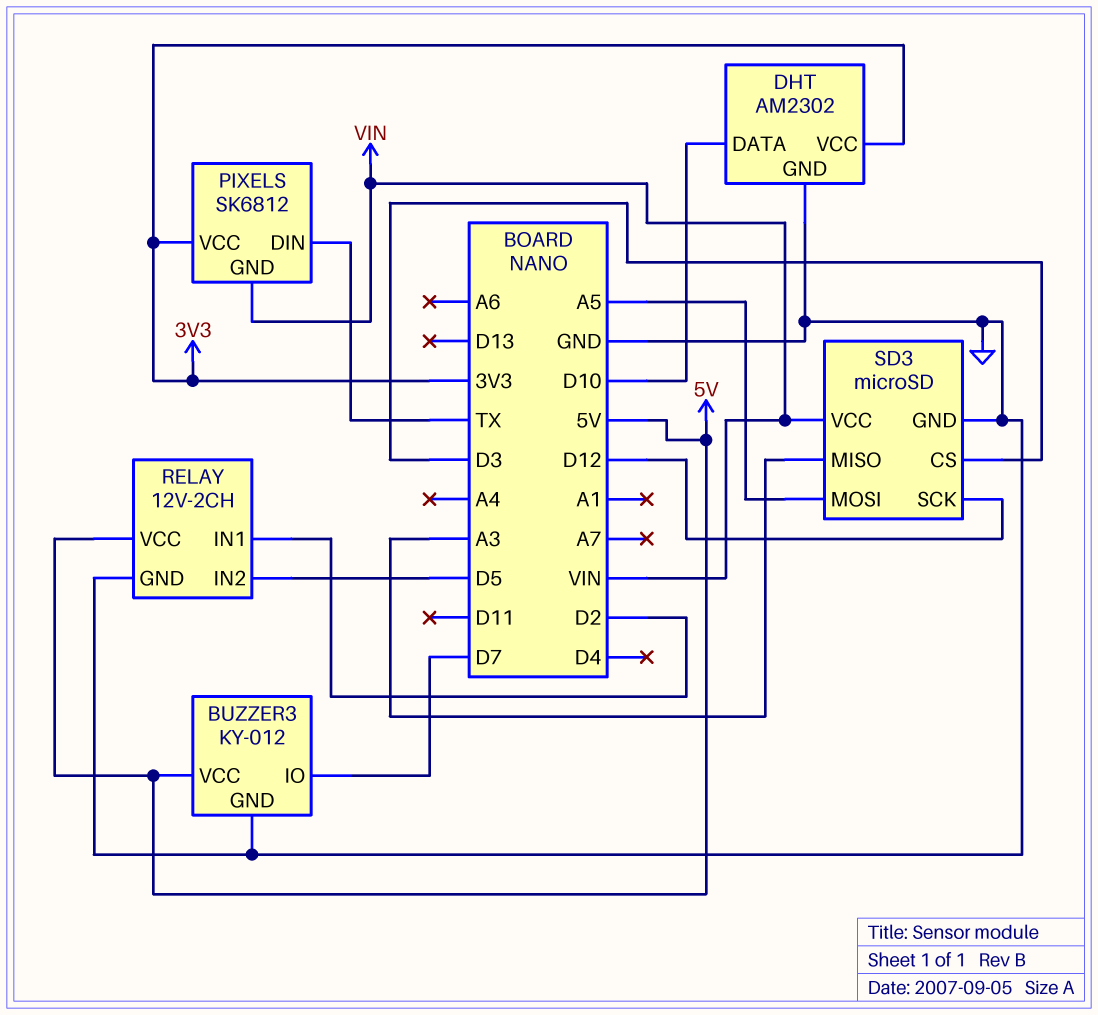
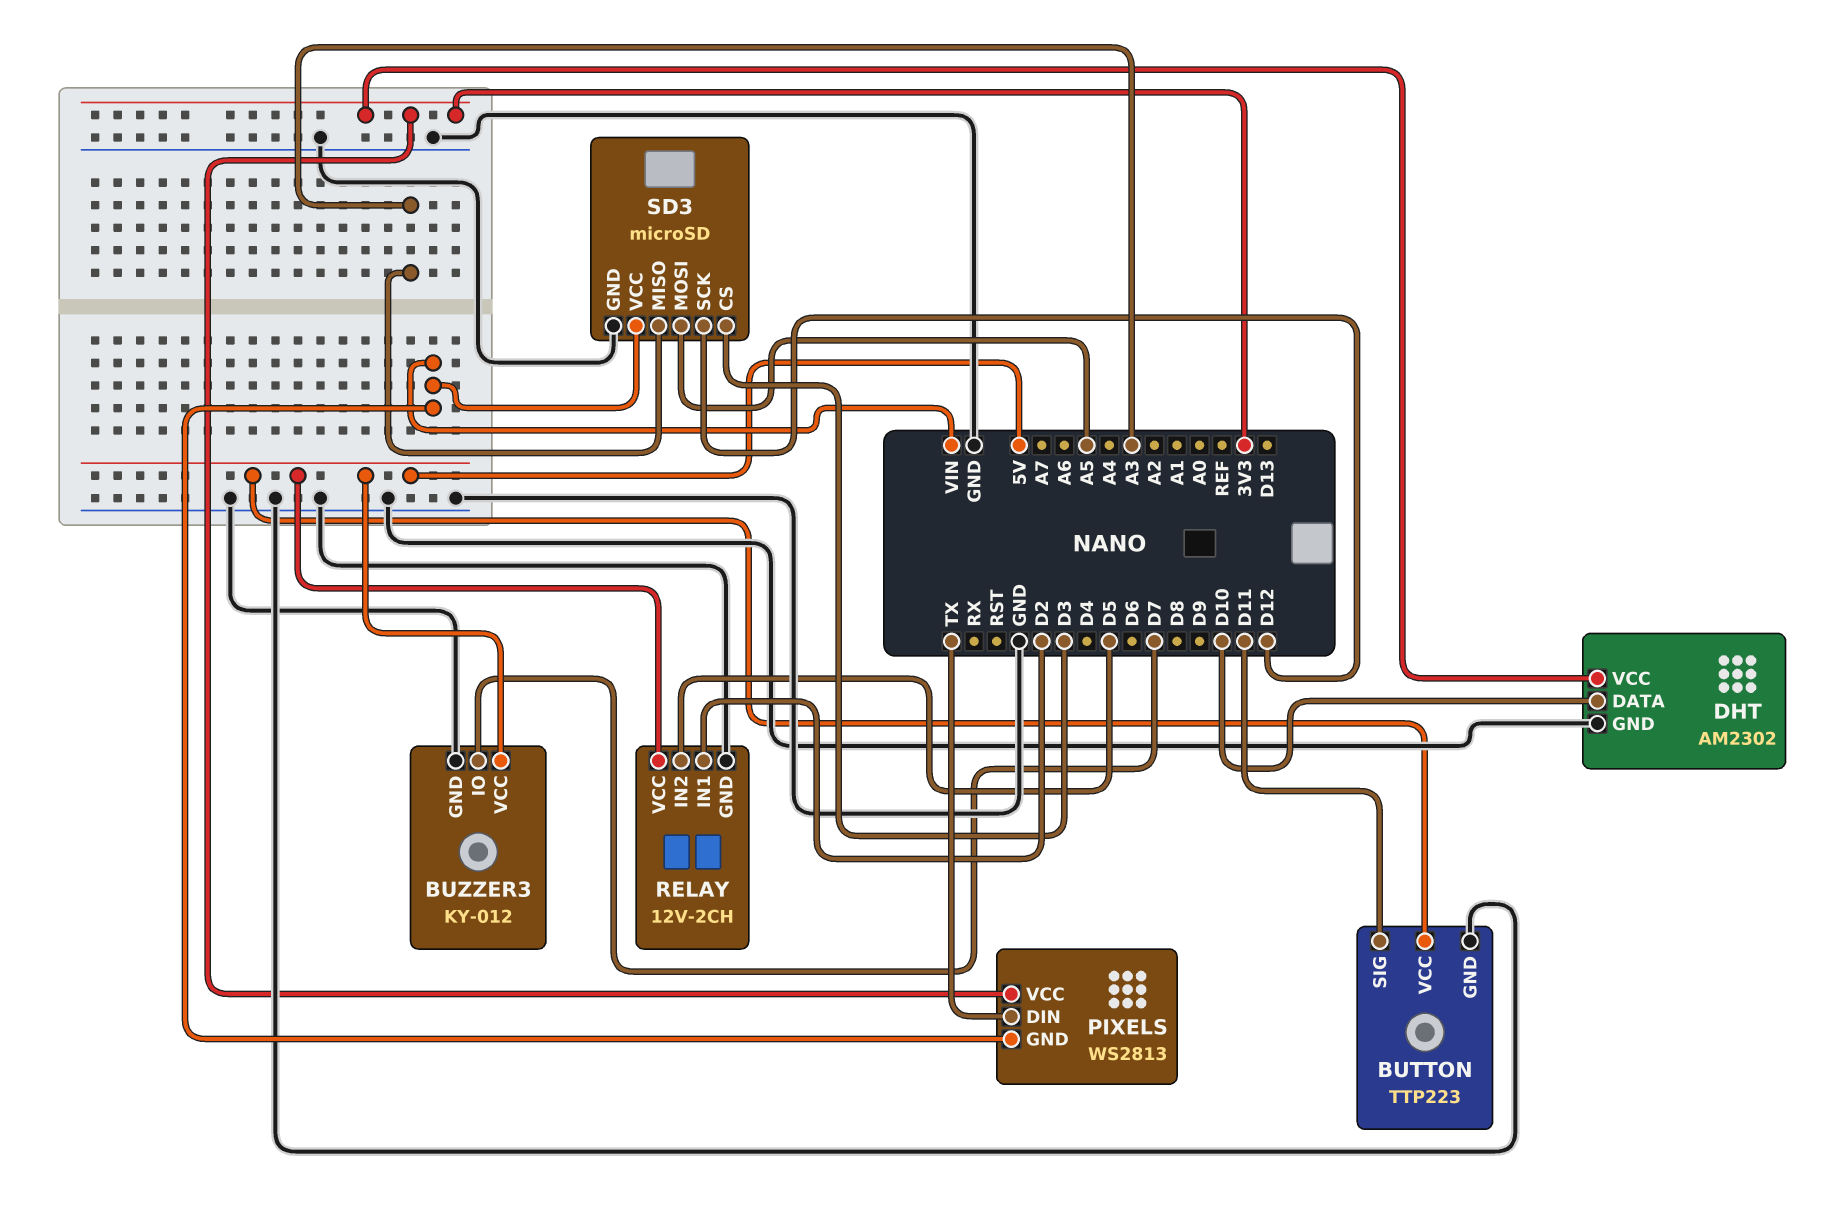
BUTTON: none -> TTP223
BUTTON pin GND: none -> GND
BUTTON pin SIG: none -> D11
BUTTON pin VCC: none -> 5V
PIXELS: SK6812 -> WS2813

